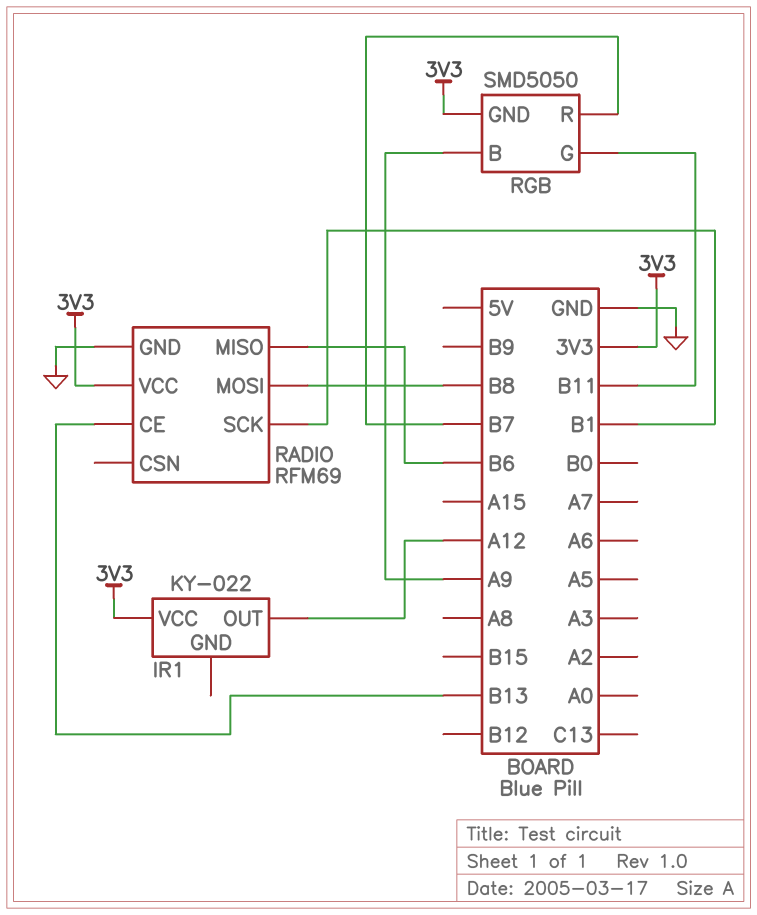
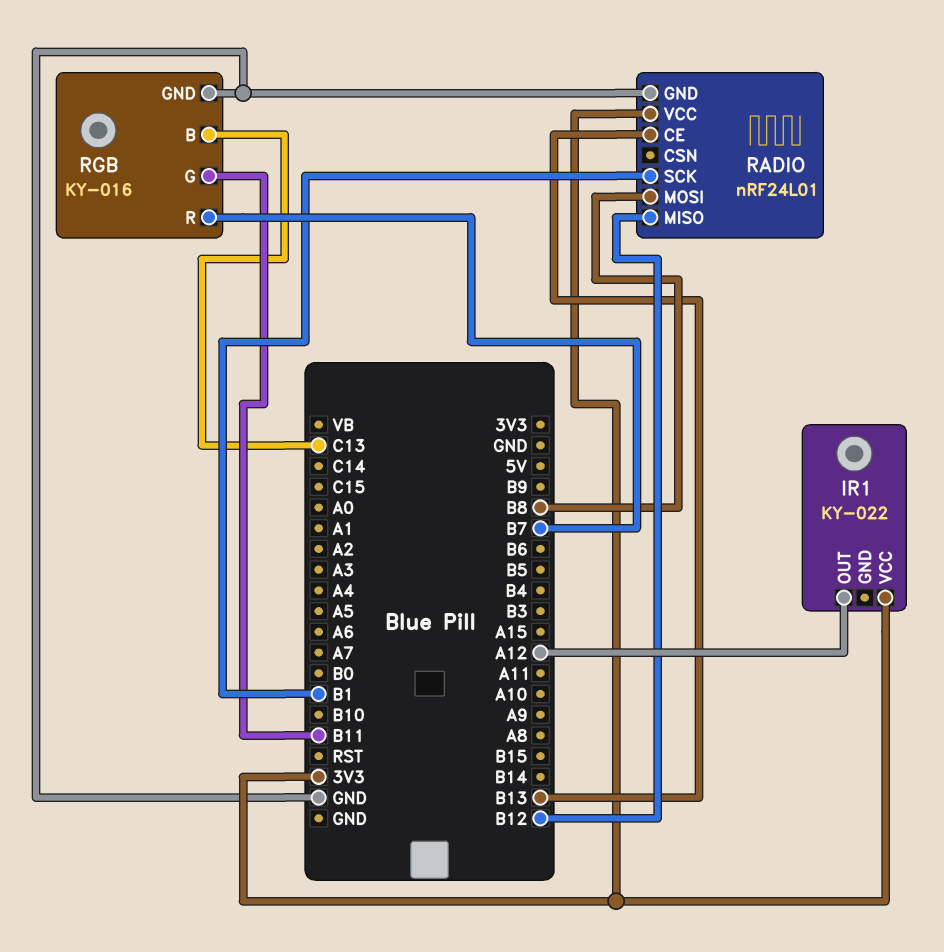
RADIO: RFM69 -> nRF24L01
RADIO pin MISO: B6 -> B12
RGB: SMD5050 -> KY-016
RGB pin B: A9 -> C13
RGB pin GND: 3V3 -> GND

